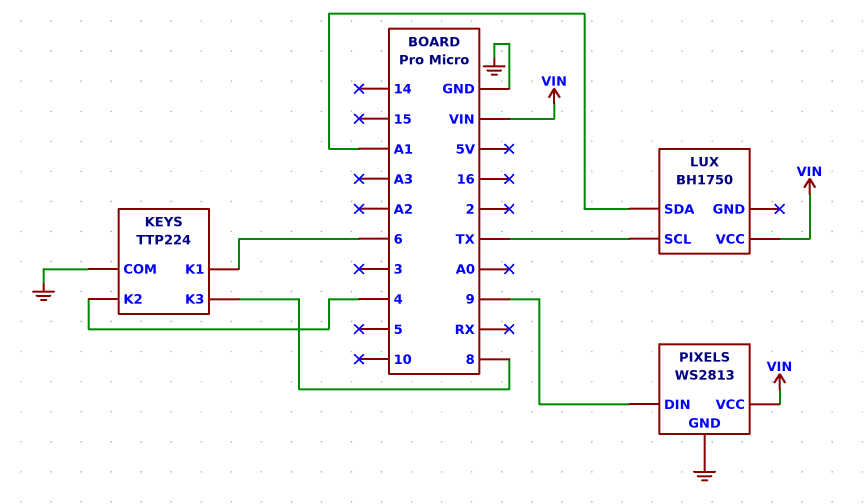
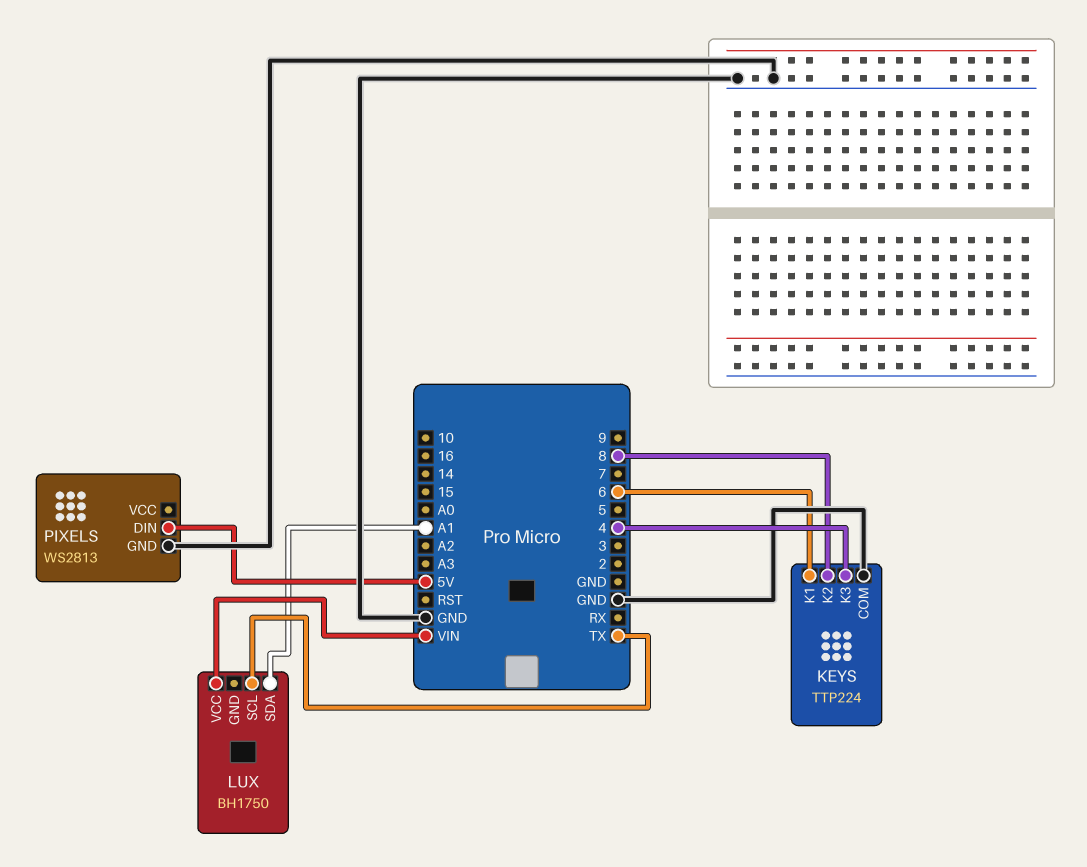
KEYS pin K2: 4 -> 8
KEYS pin K3: 8 -> 4
PIXELS pin DIN: 9 -> 5V
PIXELS pin VCC: VIN -> none

